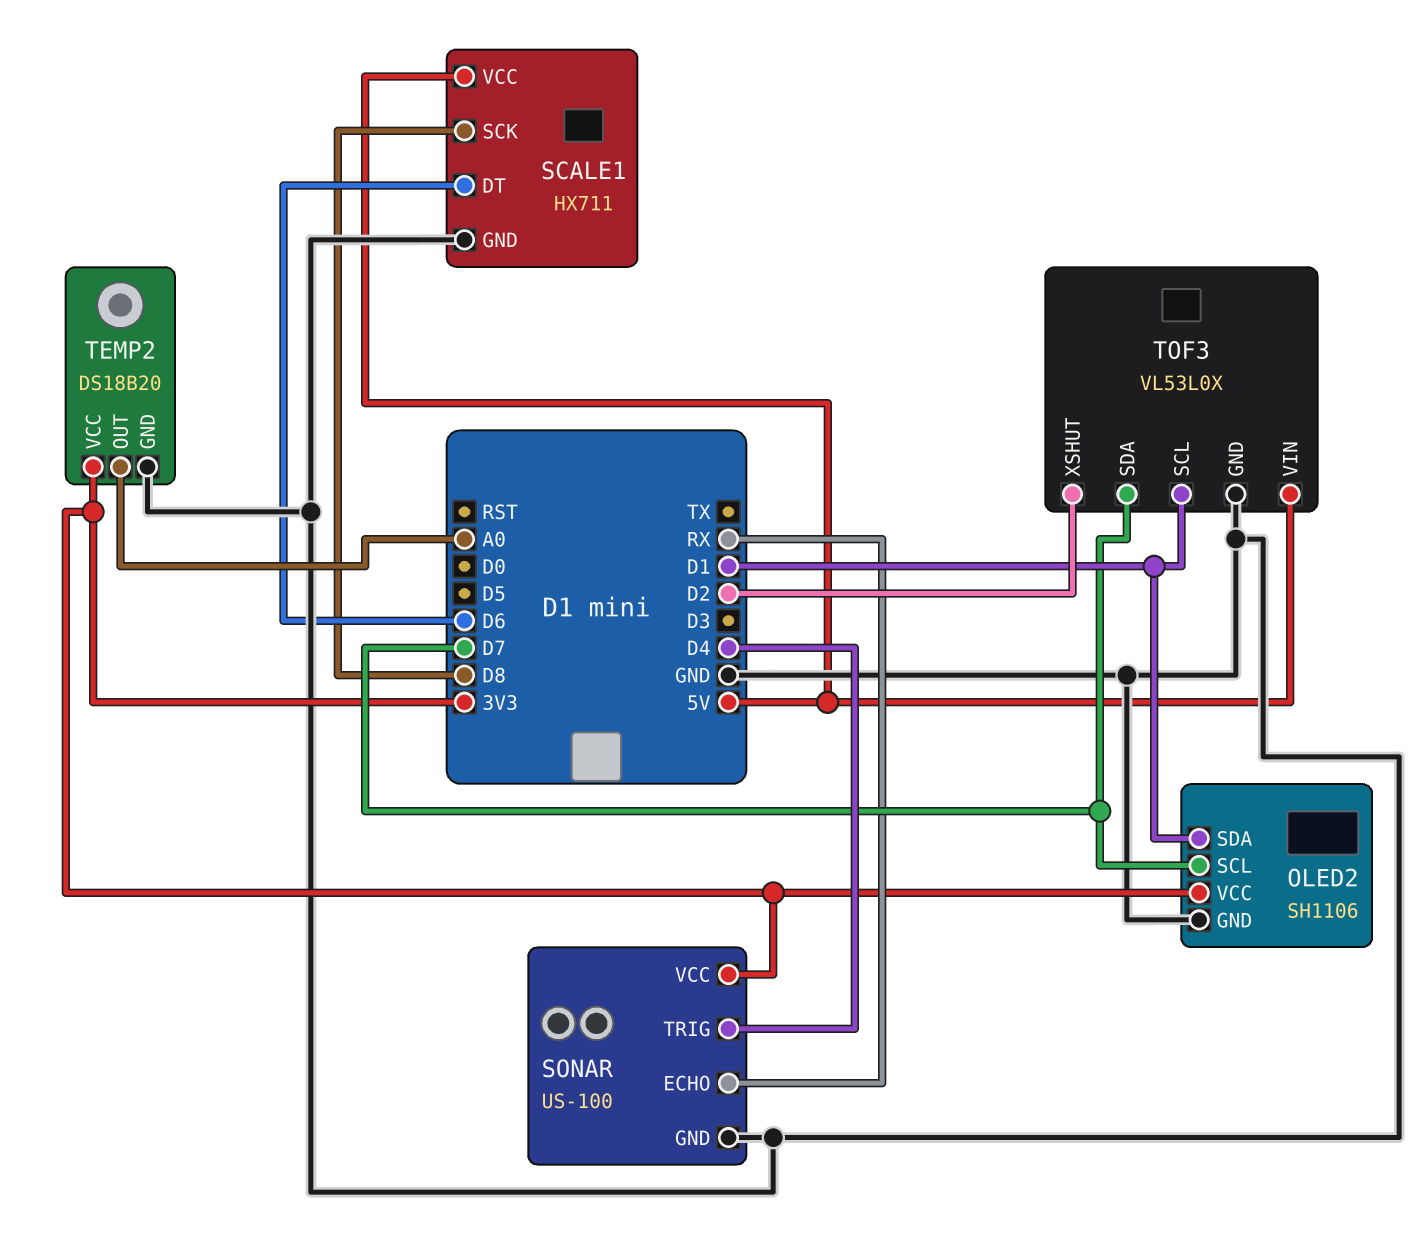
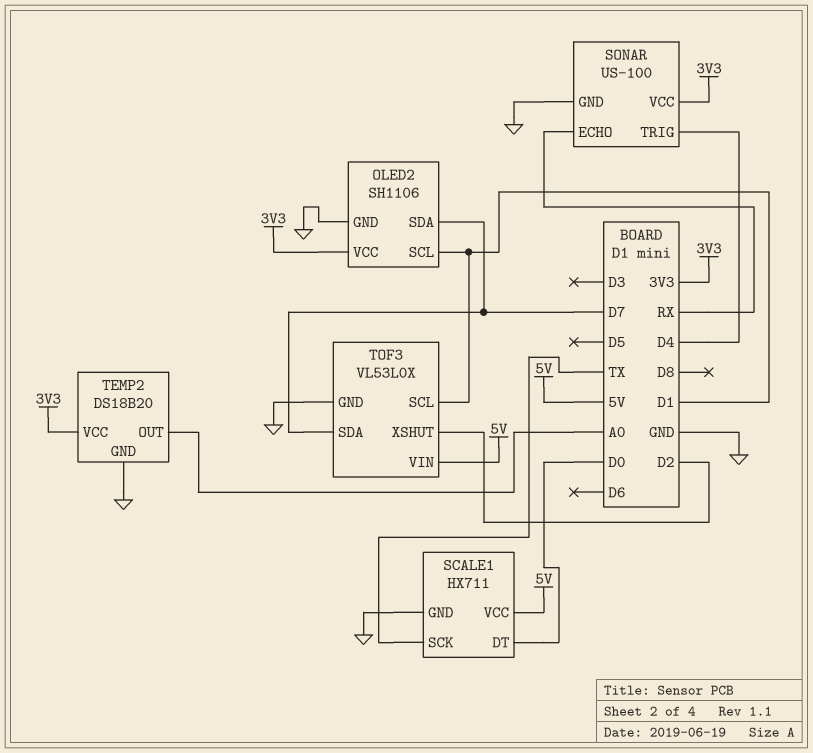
OLED2 pin SCL: D7 -> D1
OLED2 pin SDA: D1 -> D7
SCALE1 pin DT: D6 -> D0
SCALE1 pin SCK: D8 -> TX

